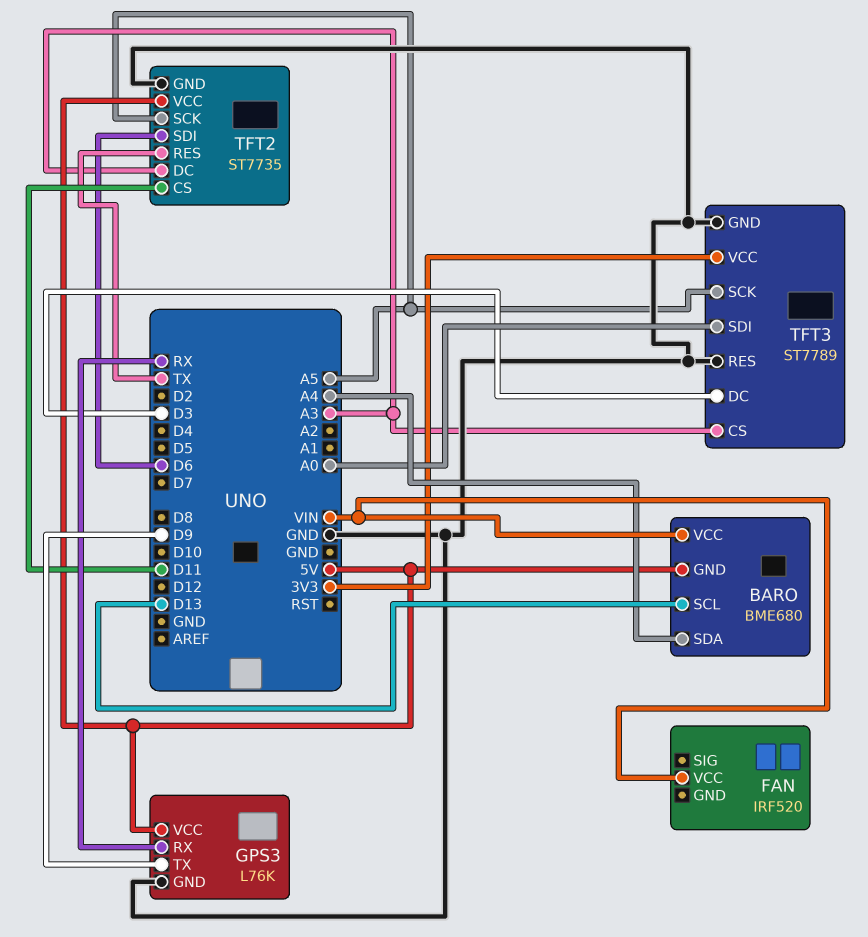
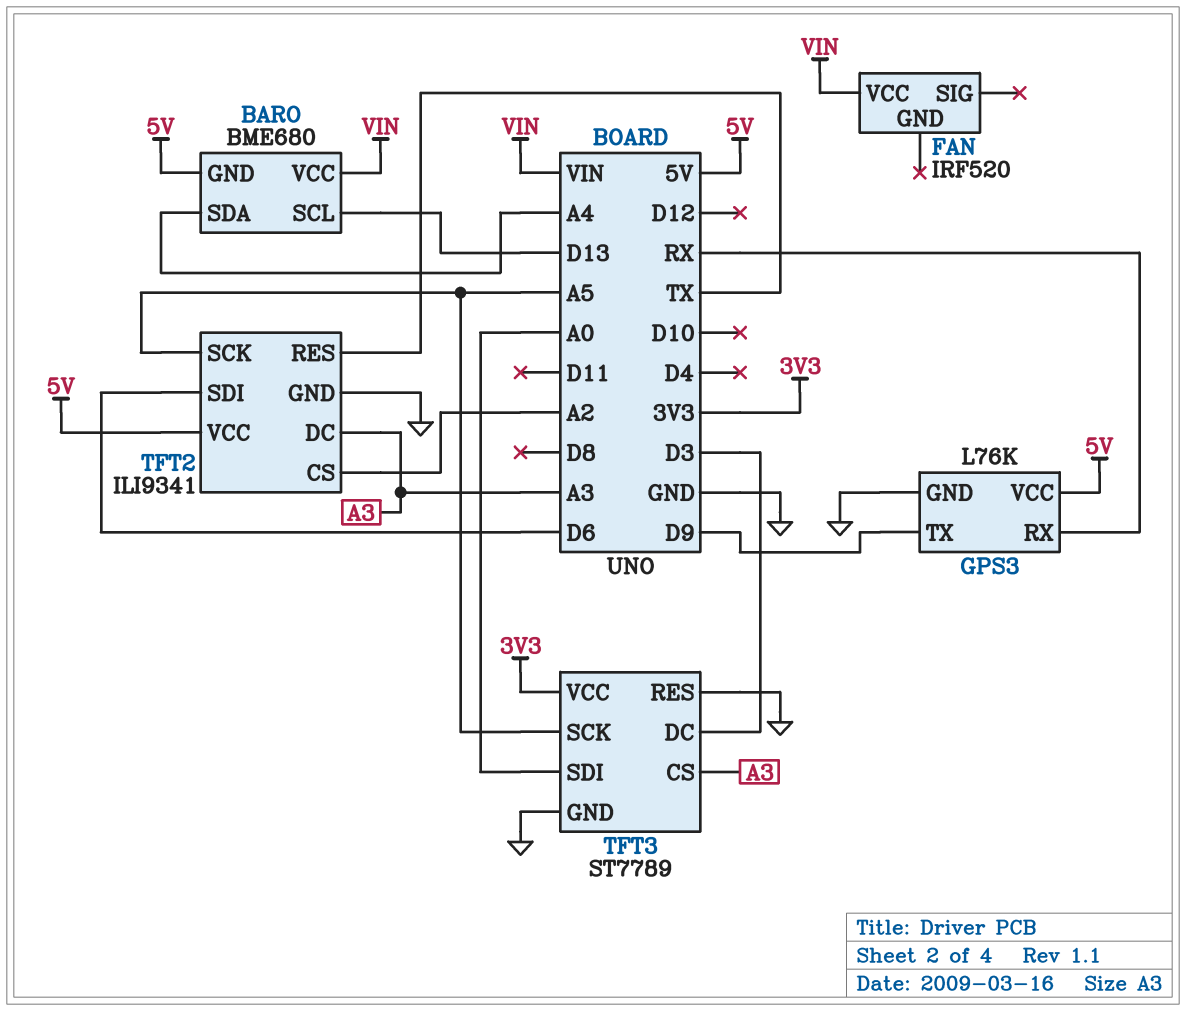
TFT2: ST7735 -> ILI9341
TFT2 pin CS: D11 -> A2

